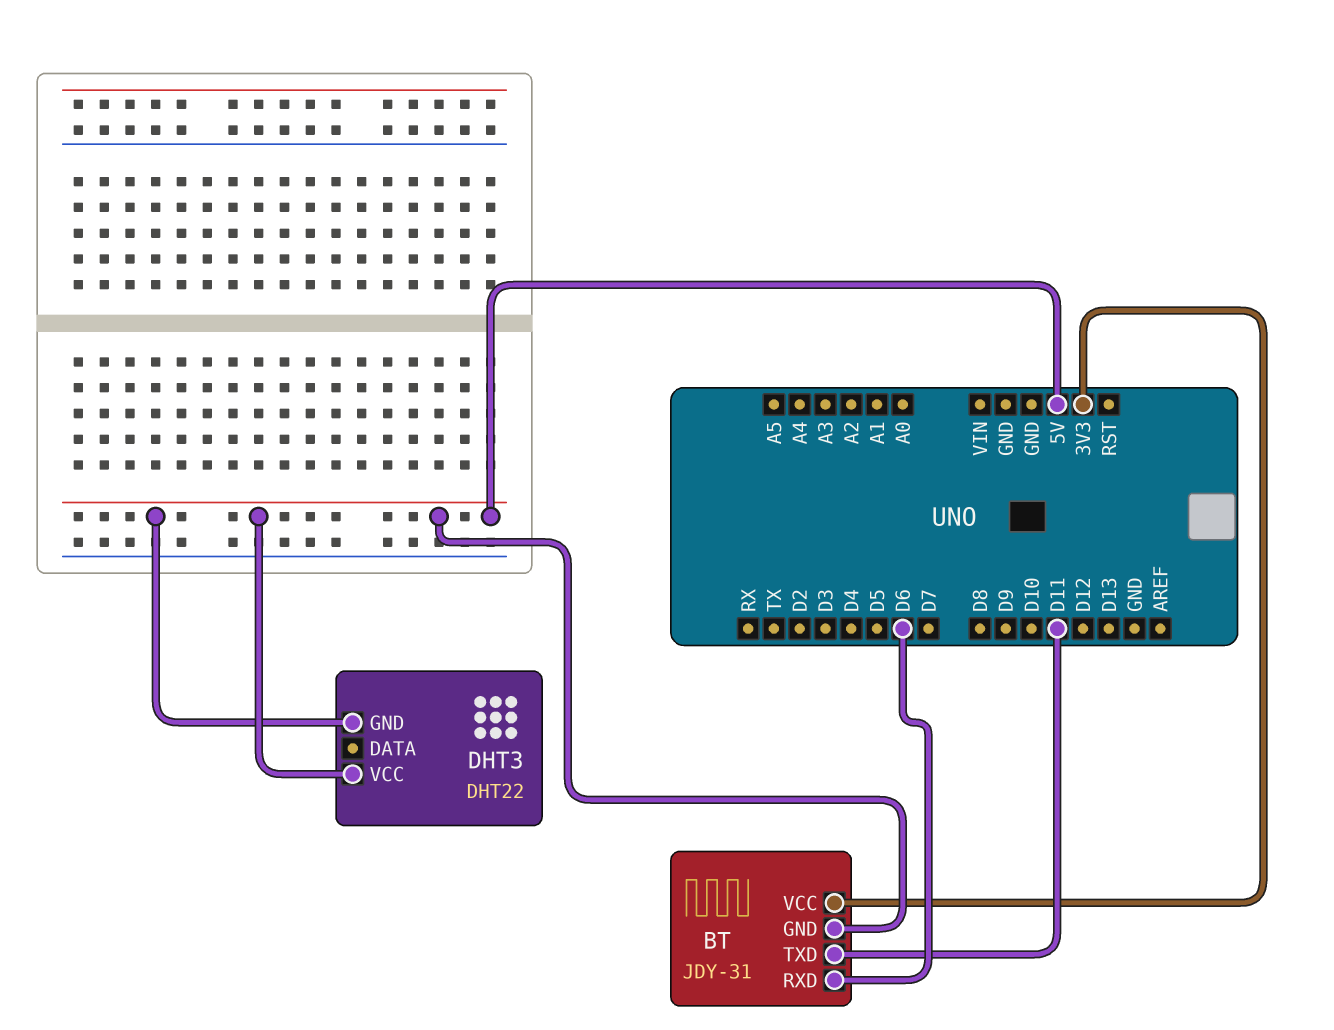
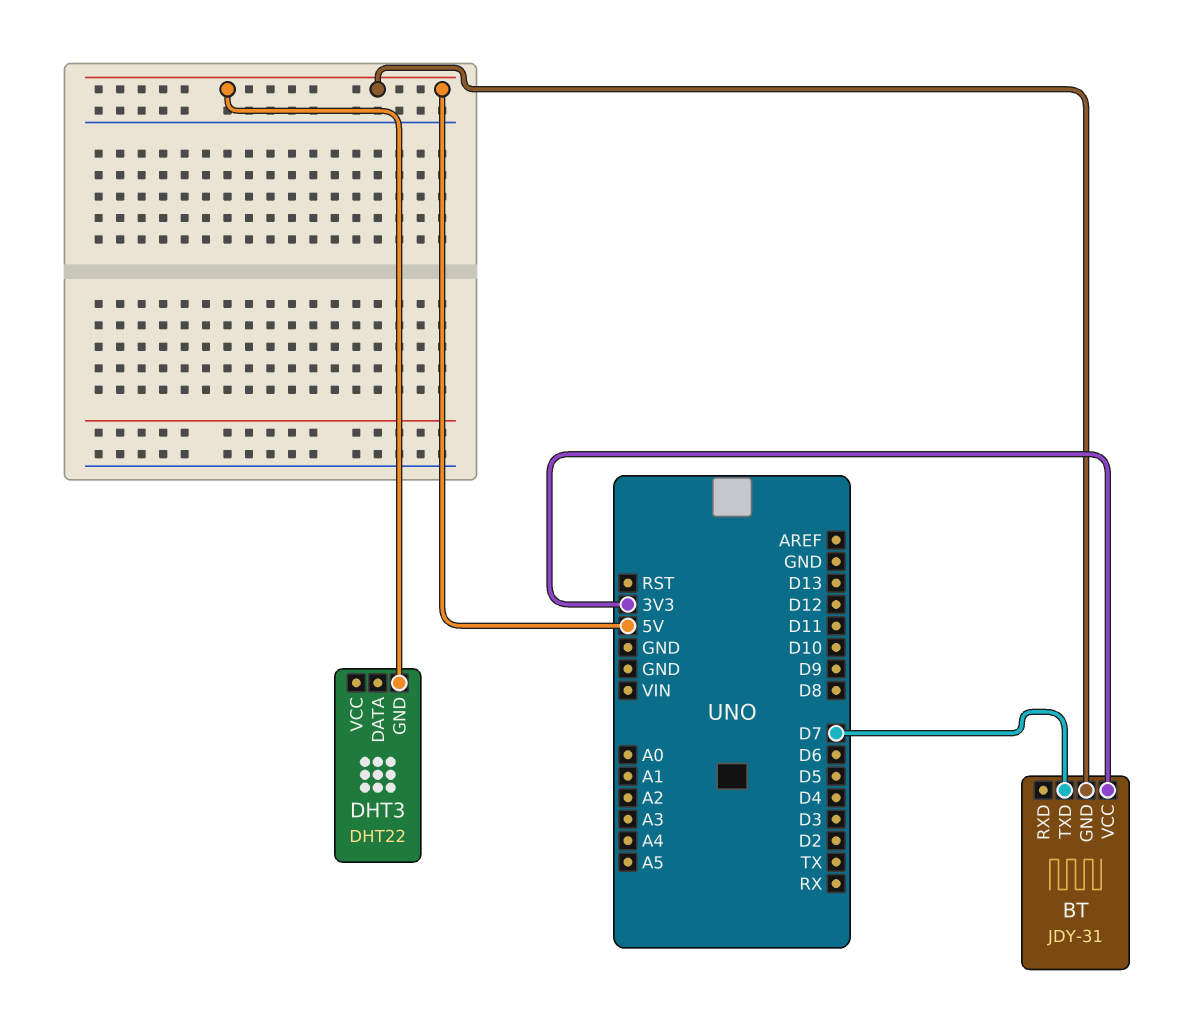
BT pin RXD: D6 -> none
BT pin TXD: D11 -> D7
DHT3 pin VCC: 5V -> none

